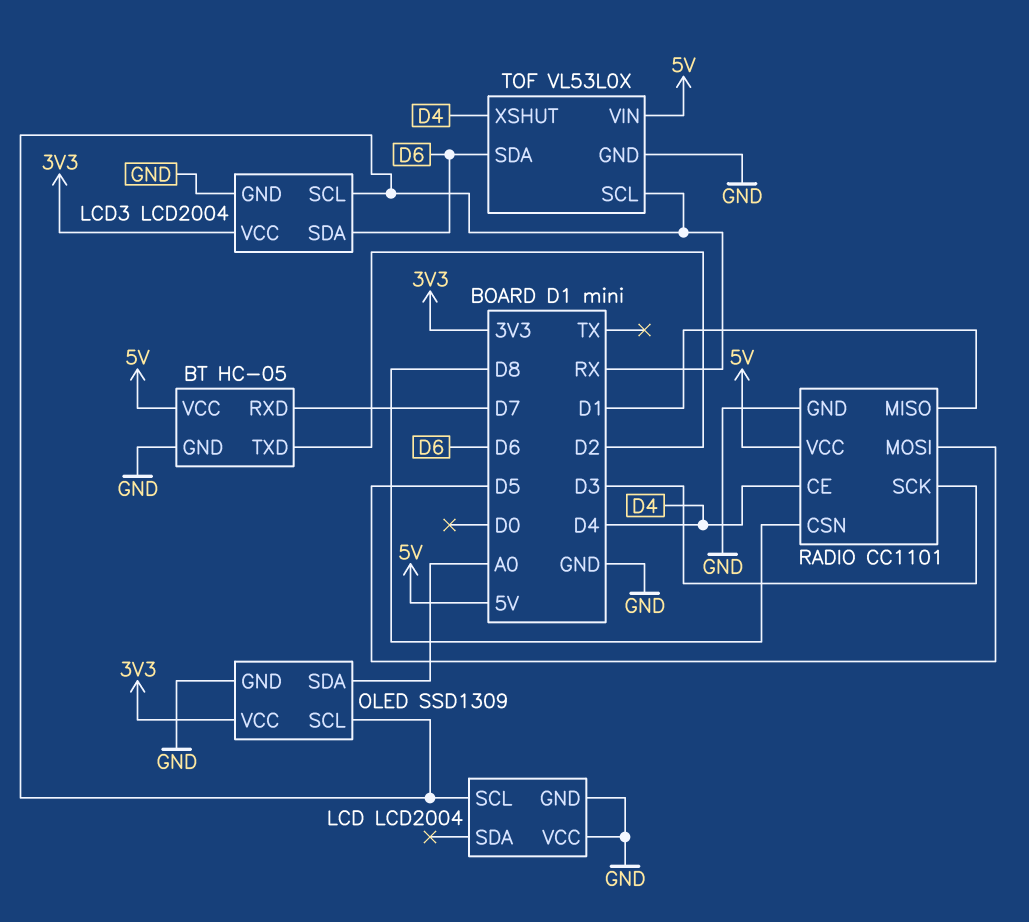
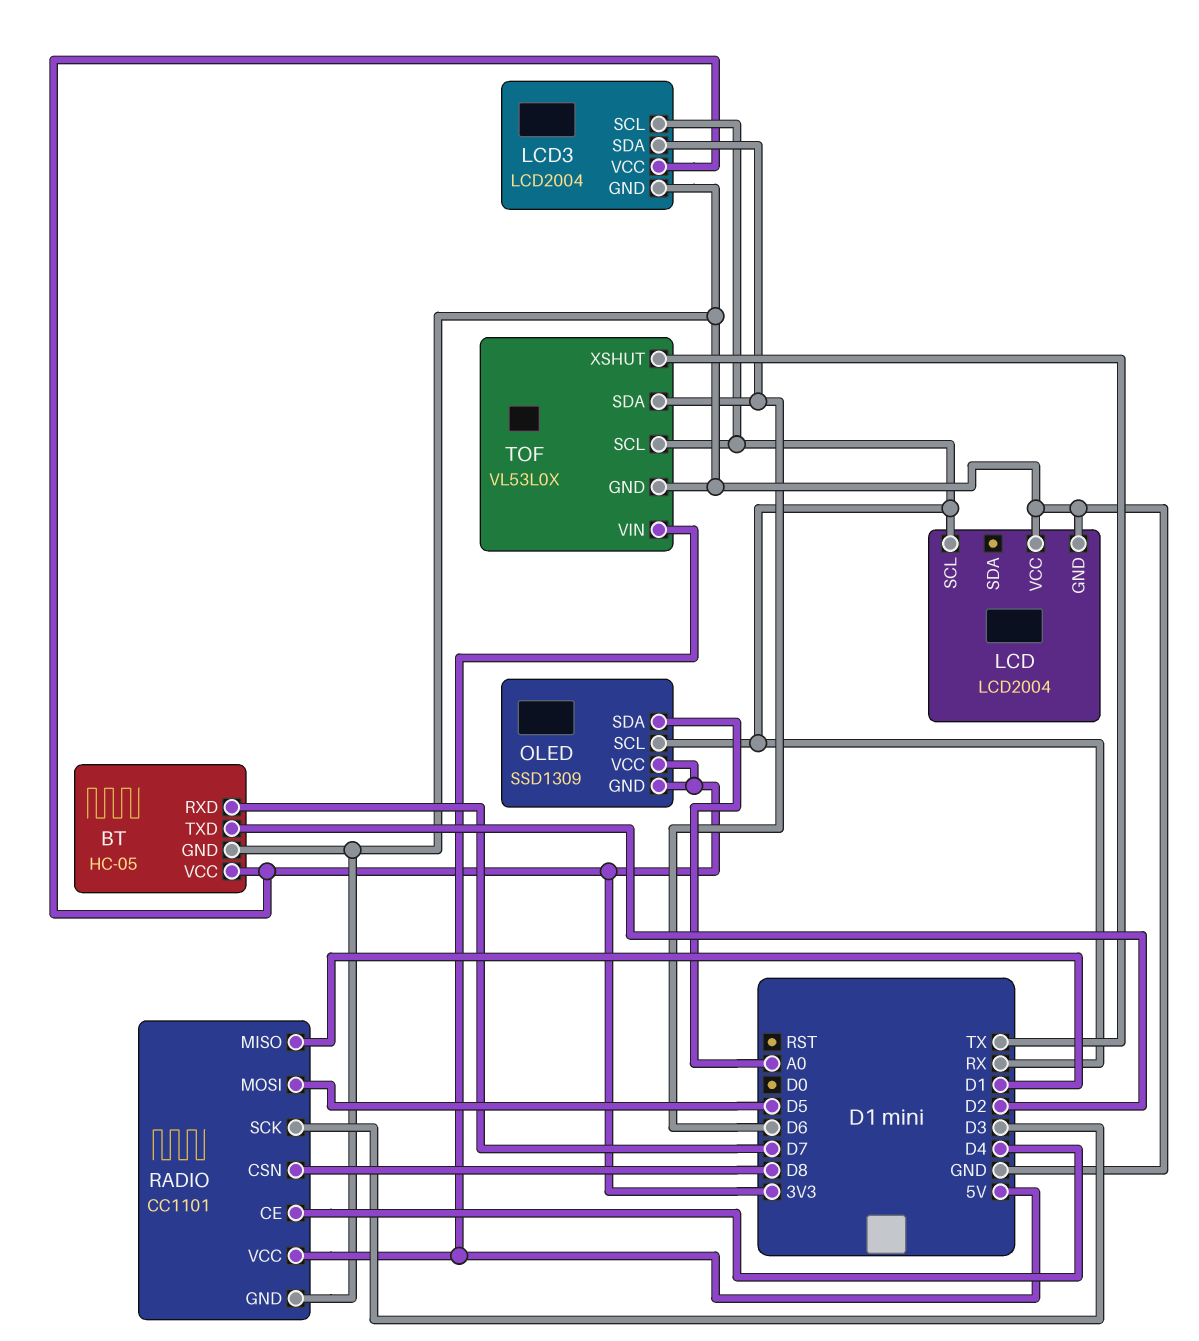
BT pin VCC: 5V -> 3V3
OLED pin GND: GND -> 3V3
TOF pin XSHUT: D4 -> TX

